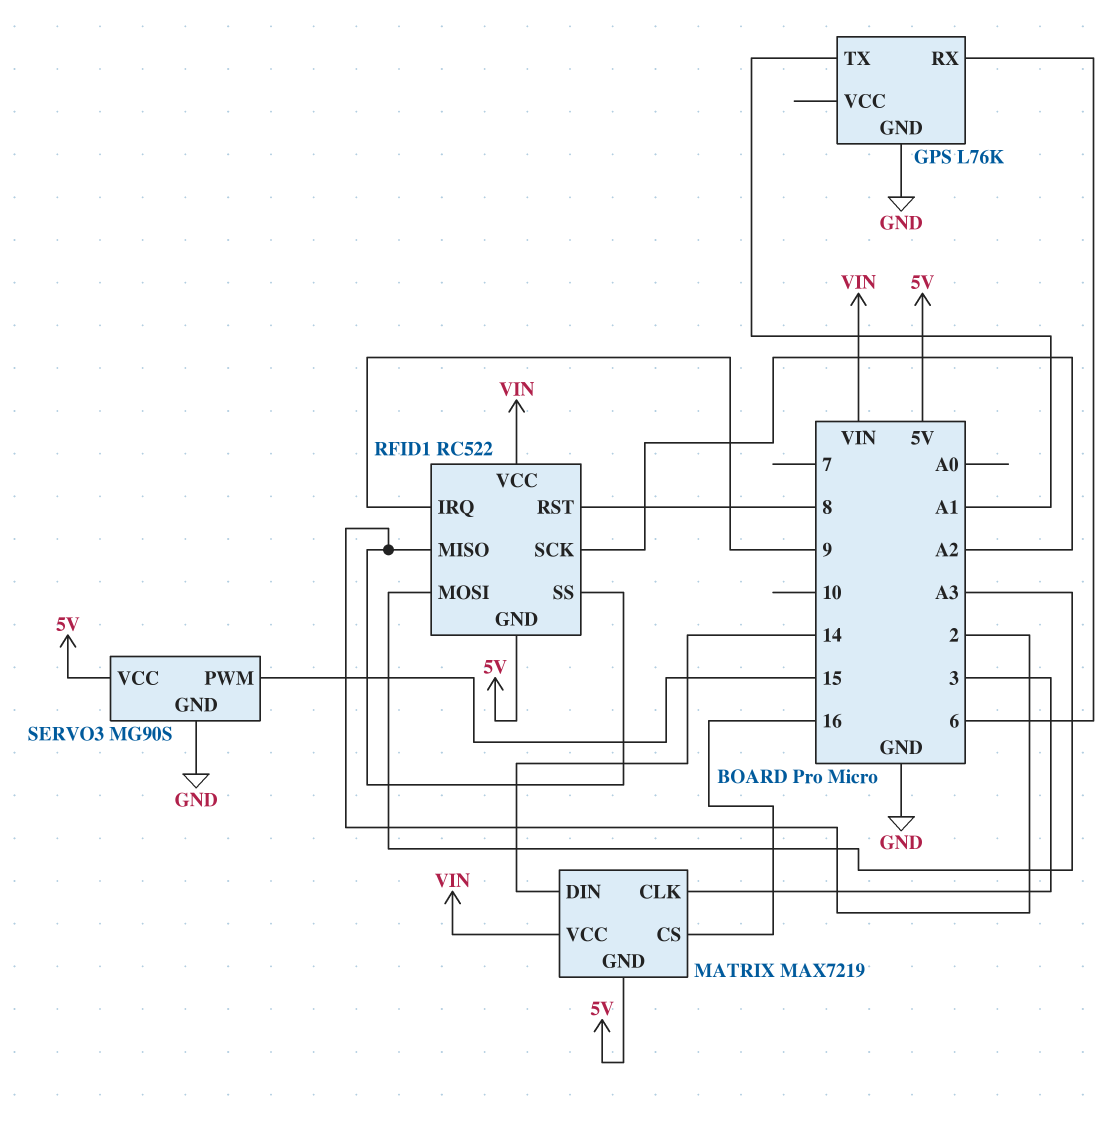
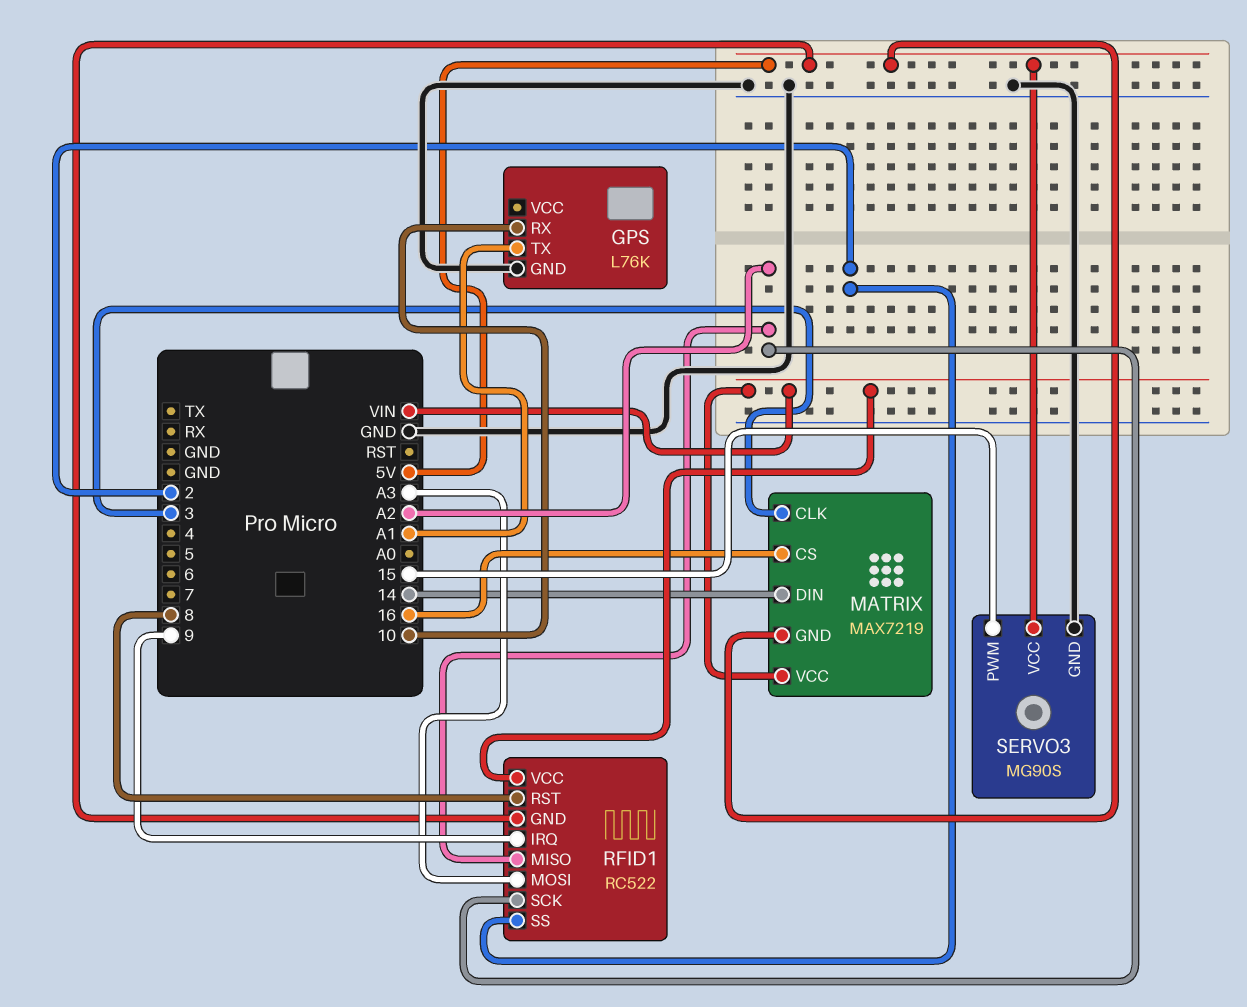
GPS pin RX: 6 -> 10
RFID1 pin MISO: 2 -> A2

